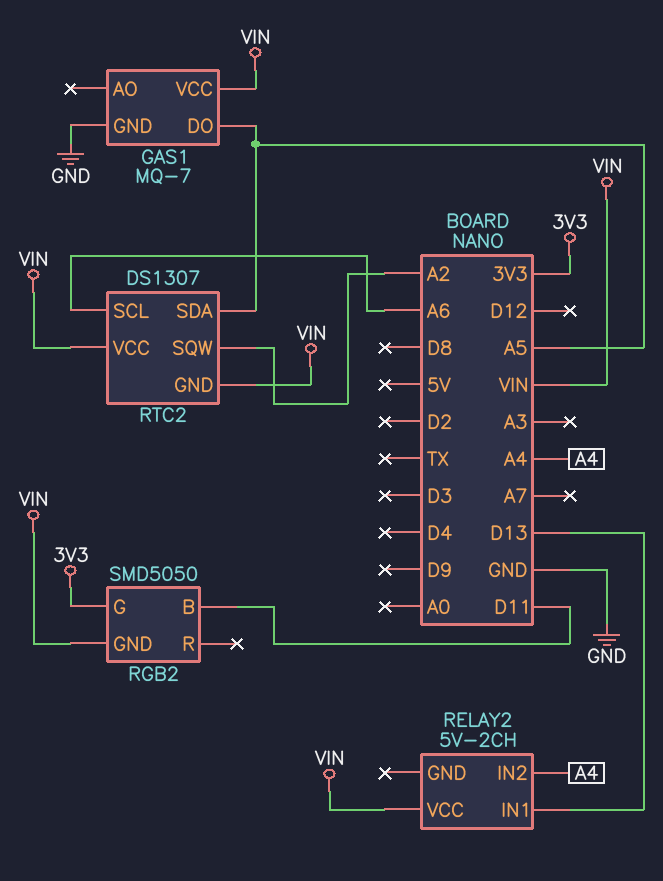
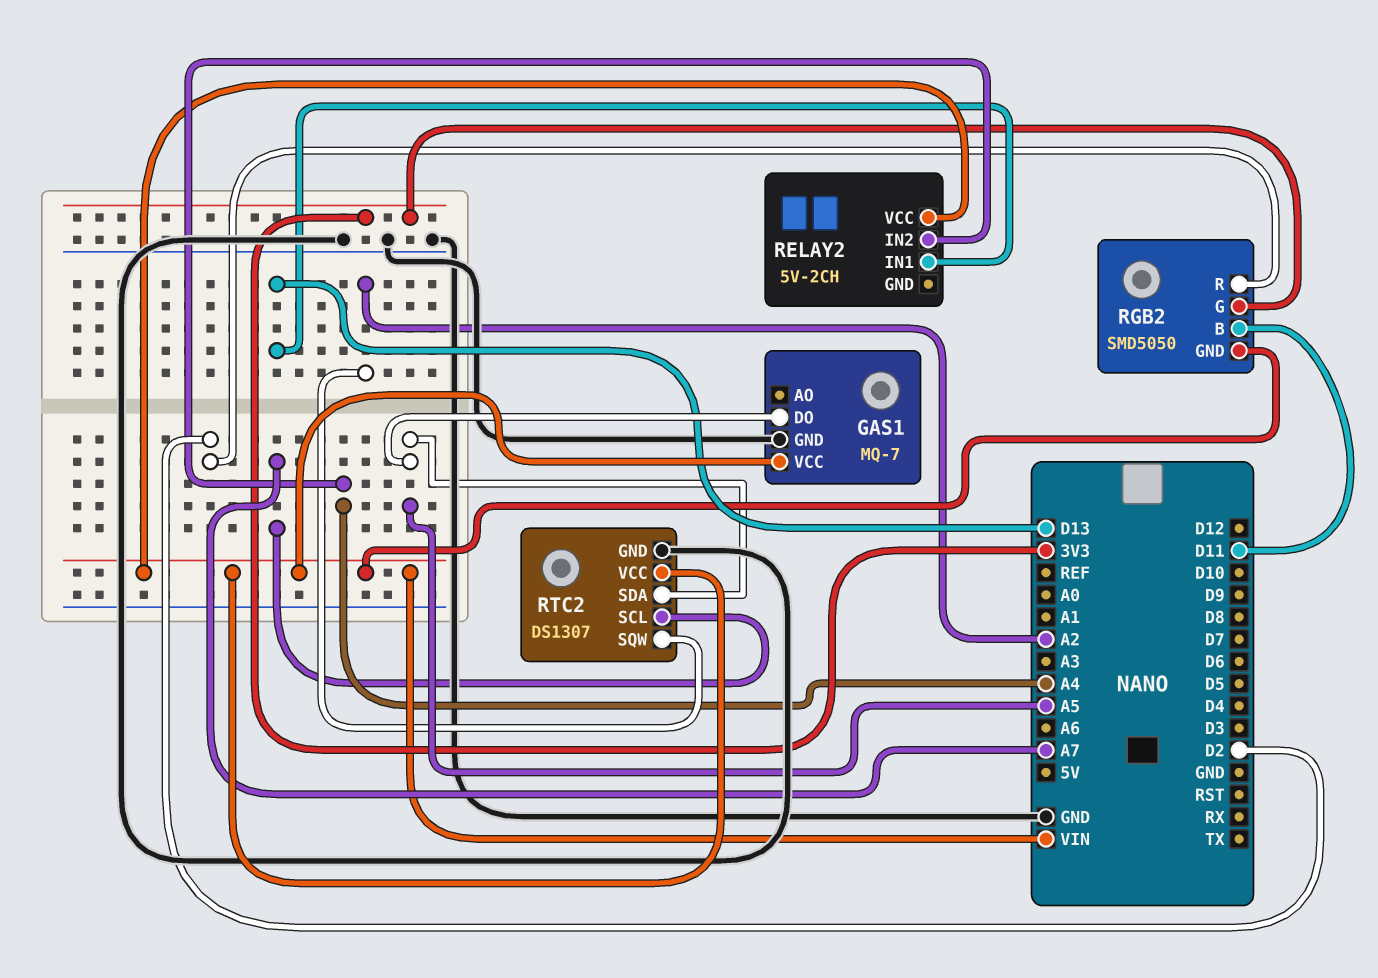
RGB2 pin R: none -> D2
RTC2 pin GND: VIN -> GND
RTC2 pin SCL: A6 -> A7

